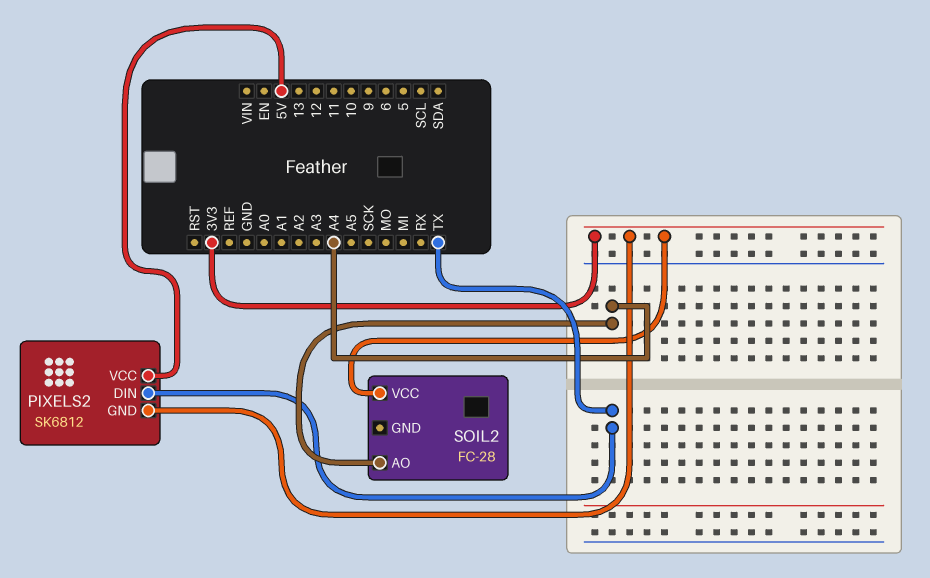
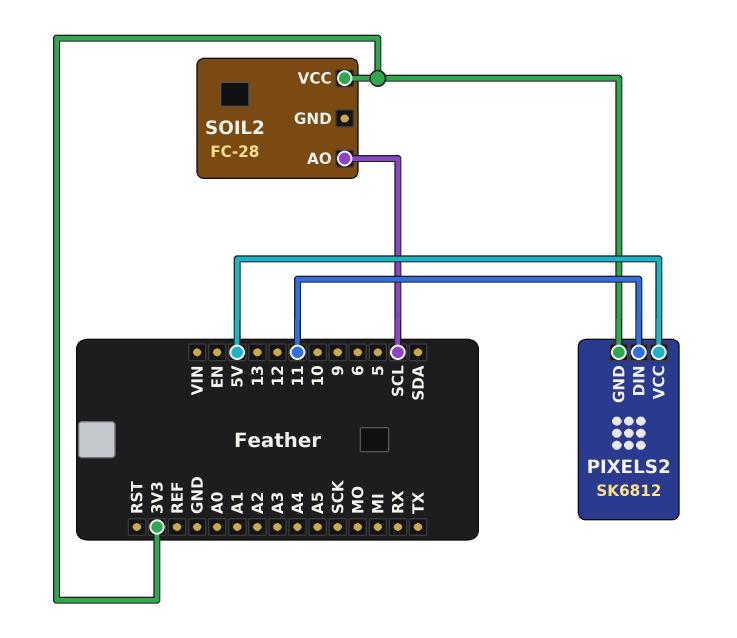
PIXELS2 pin DIN: TX -> 11
SOIL2 pin AO: A4 -> SCL

